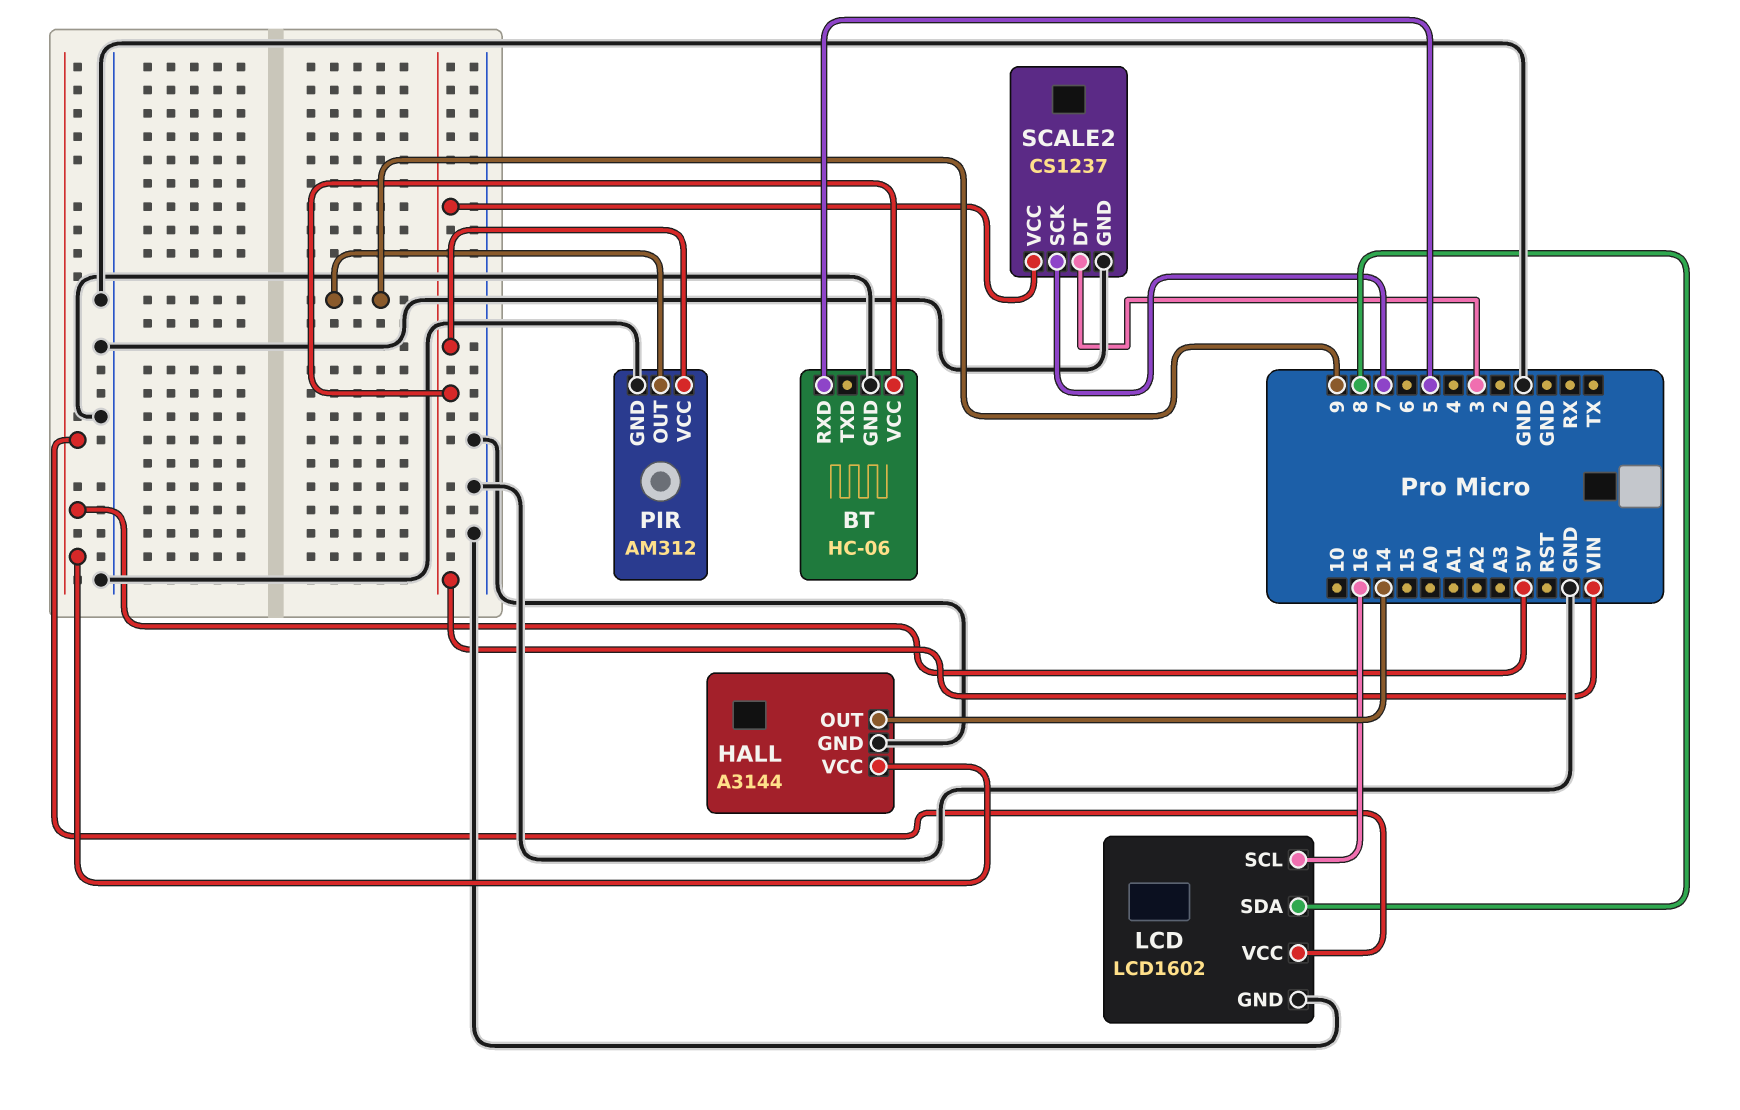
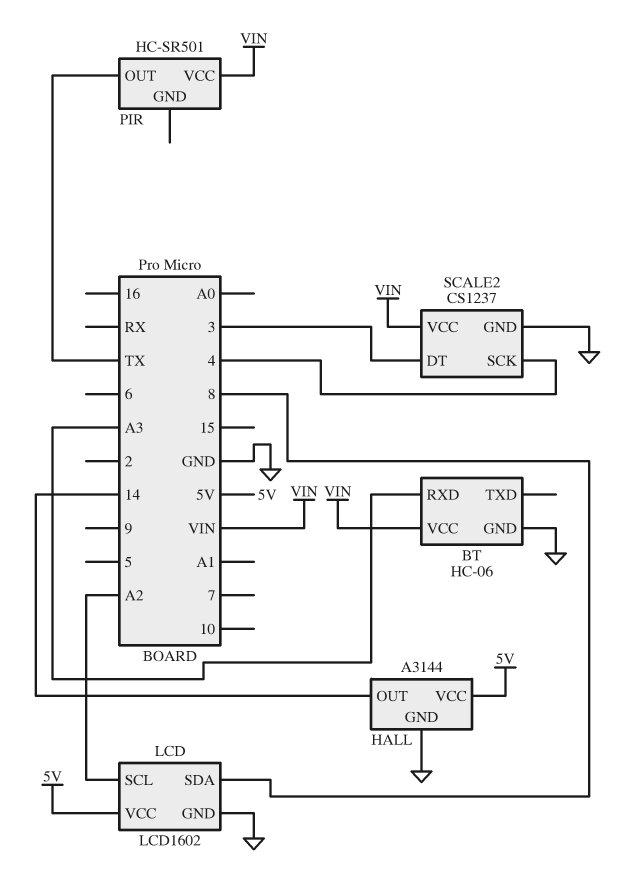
BT pin RXD: 5 -> A3
LCD pin SCL: 16 -> A2
PIR: AM312 -> HC-SR501
PIR pin GND: GND -> none
PIR pin OUT: 9 -> TX
SCALE2 pin SCK: 7 -> 4

